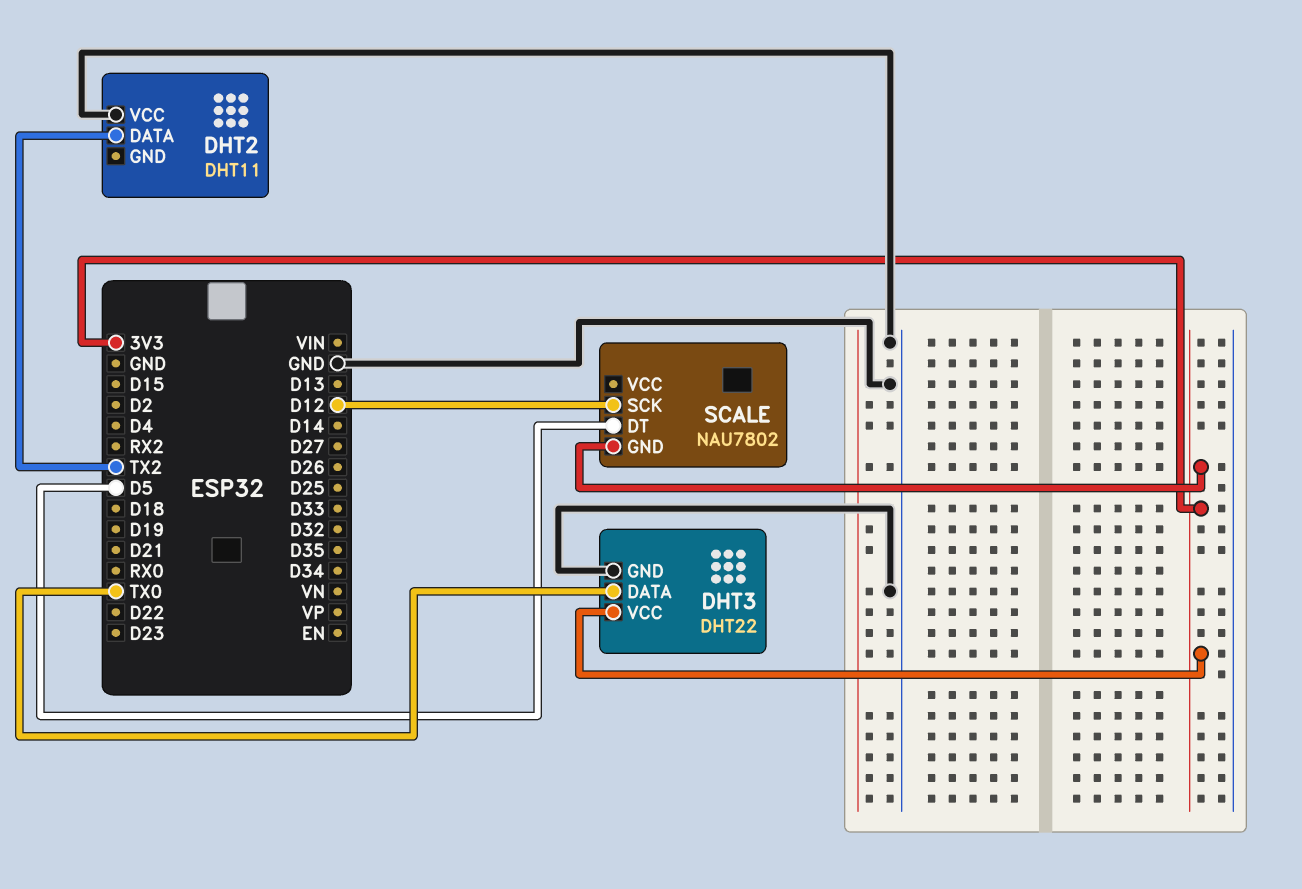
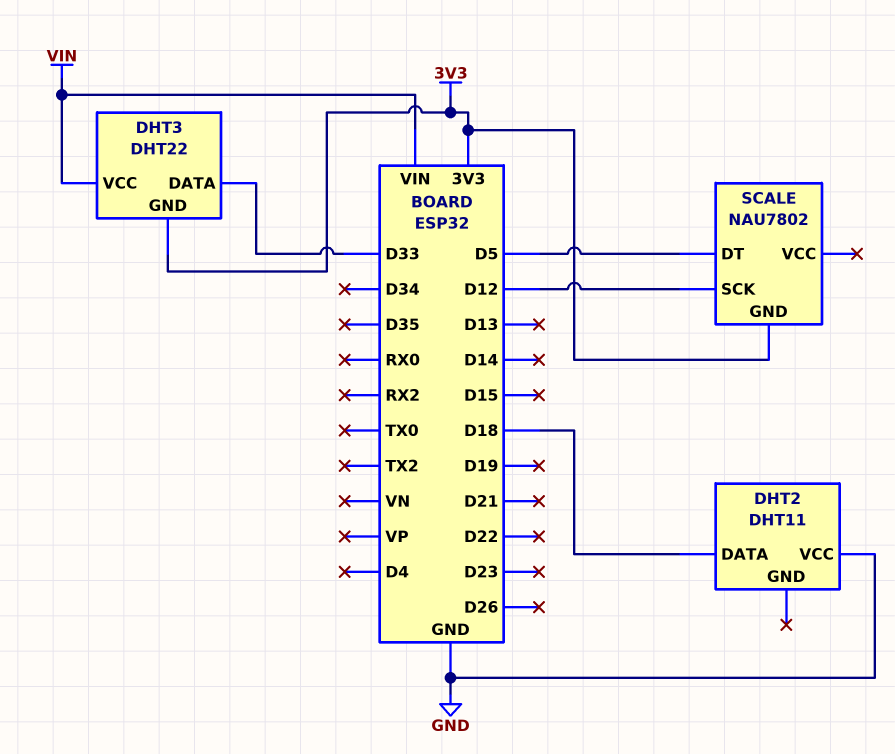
DHT2 pin DATA: TX2 -> D18
DHT3 pin DATA: TX0 -> D33
DHT3 pin GND: GND -> 3V3
DHT3 pin VCC: 3V3 -> VIN

